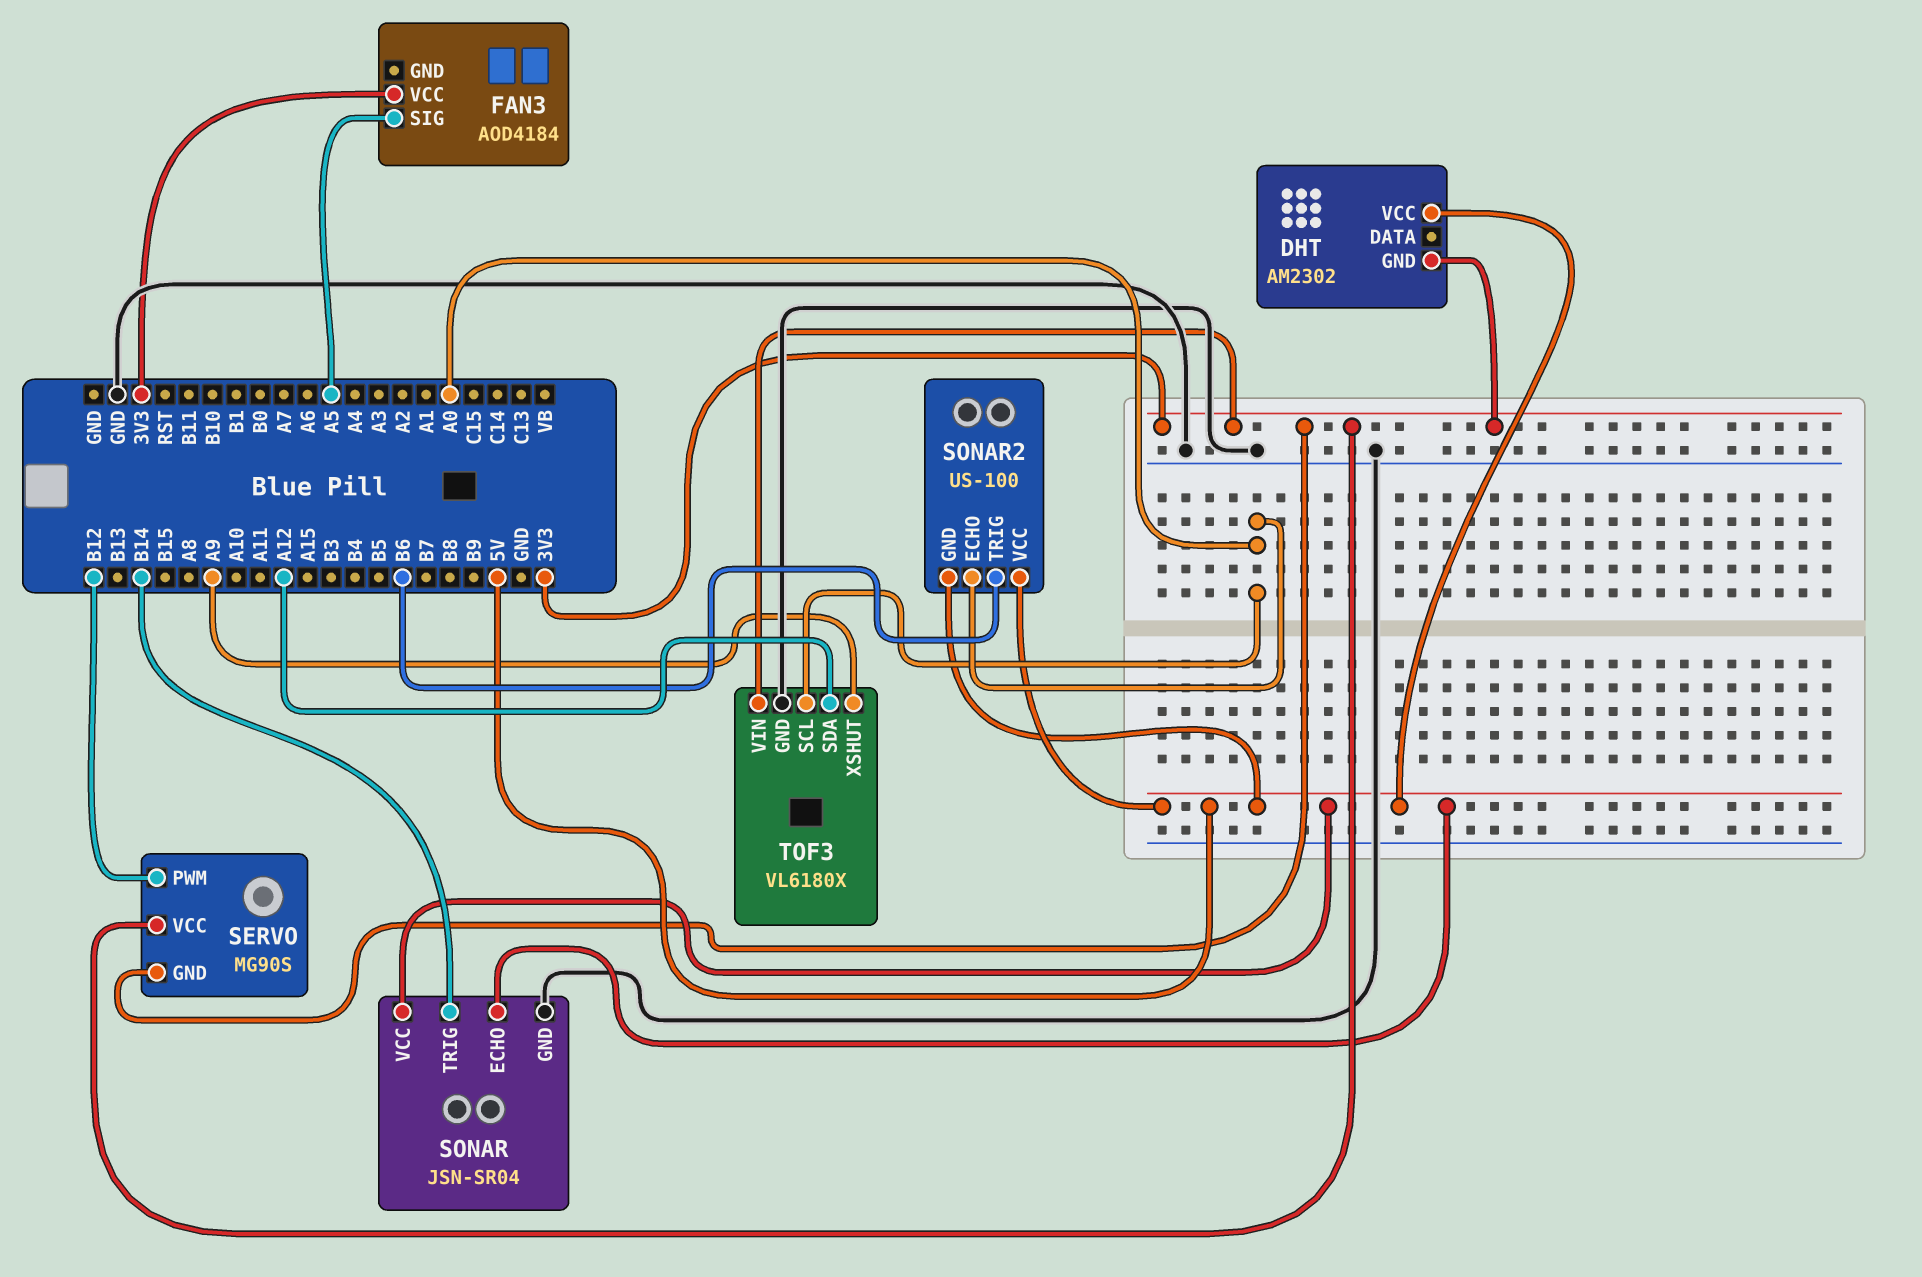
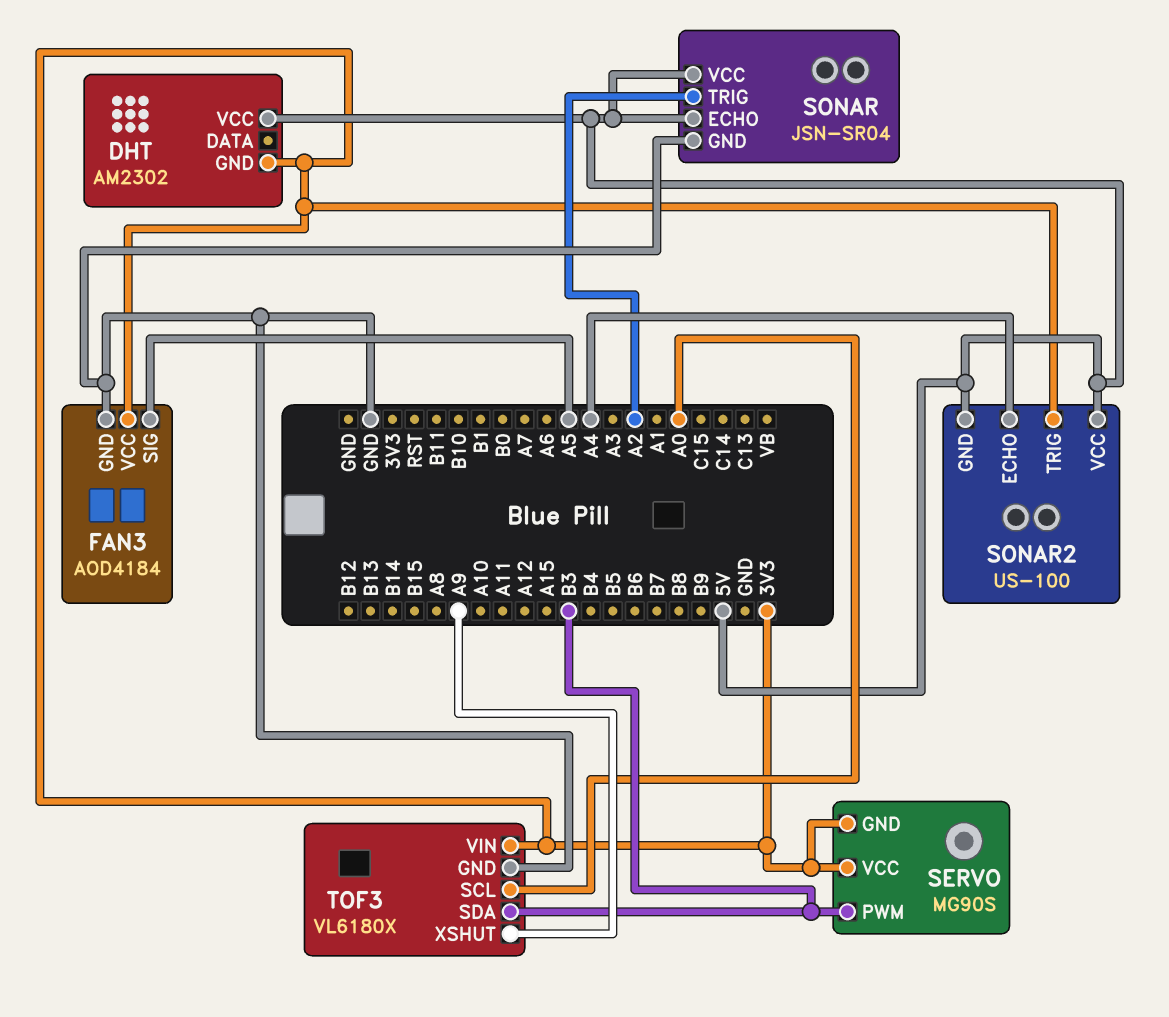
FAN3 pin GND: none -> GND
SERVO pin PWM: B12 -> B3
SONAR pin TRIG: B14 -> A2
SONAR2 pin ECHO: A0 -> A4
SONAR2 pin TRIG: B6 -> 3V3
TOF3 pin SDA: A12 -> B3

